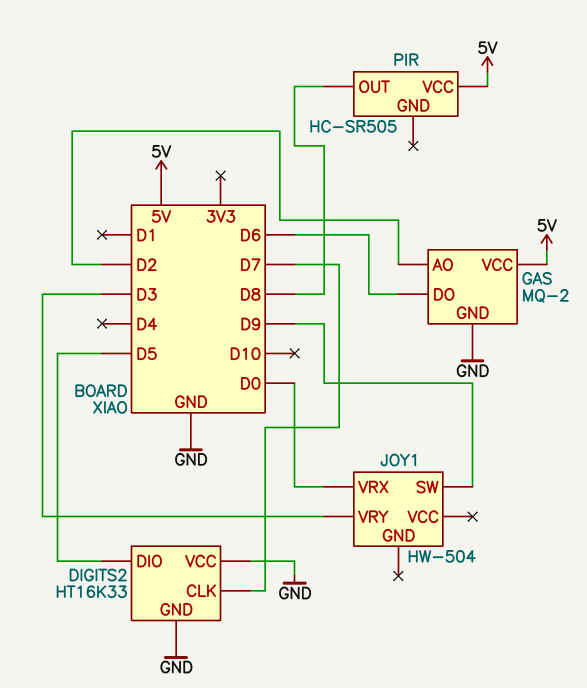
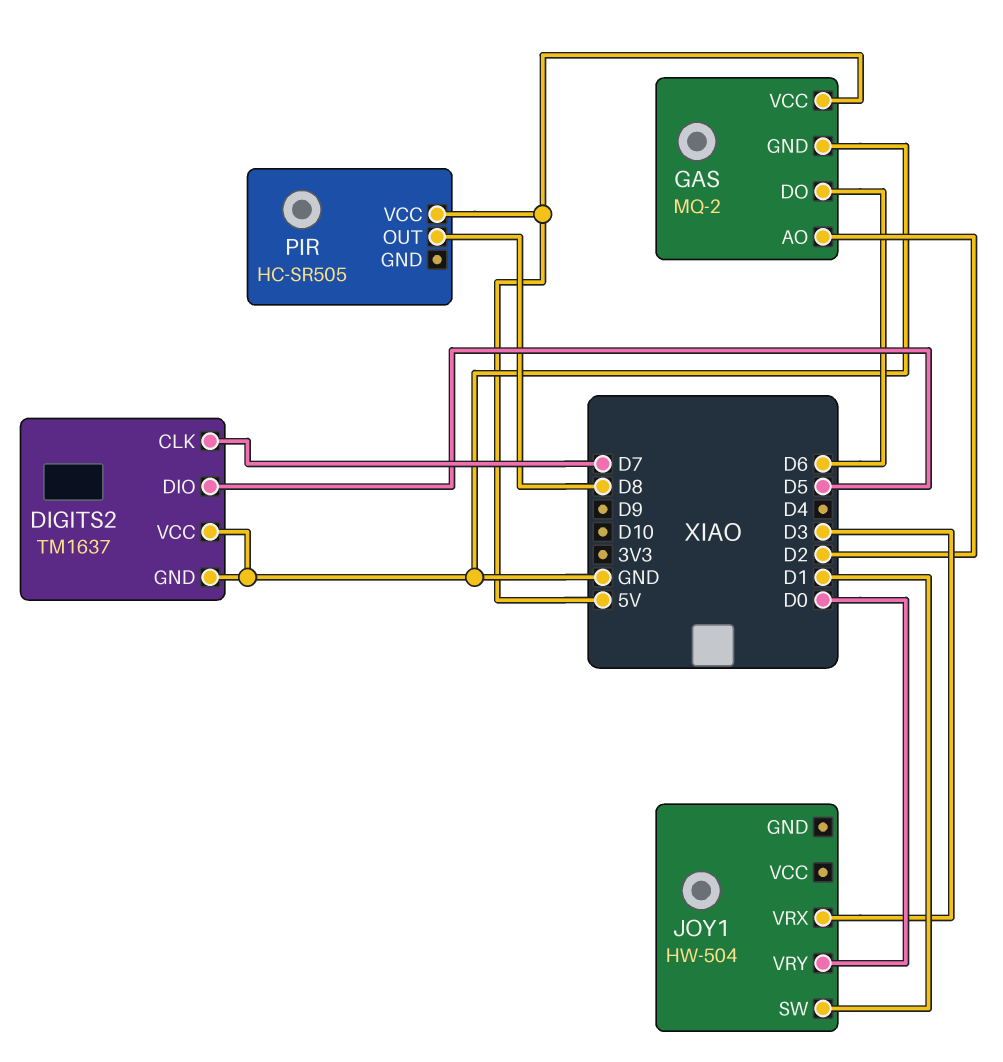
DIGITS2: HT16K33 -> TM1637
JOY1 pin SW: D9 -> D1
JOY1 pin VRX: D0 -> D3
JOY1 pin VRY: D3 -> D0

